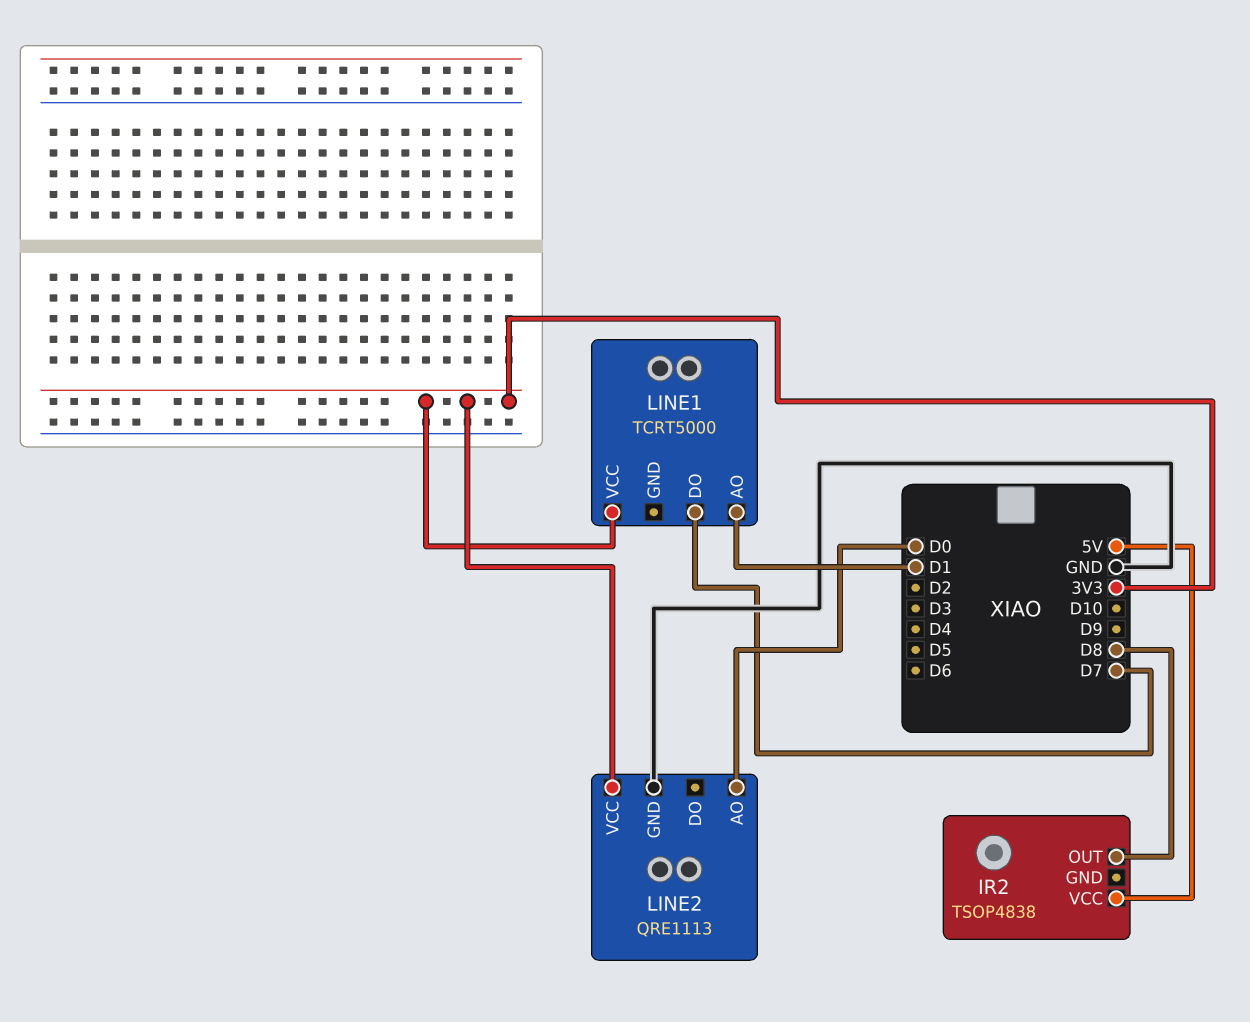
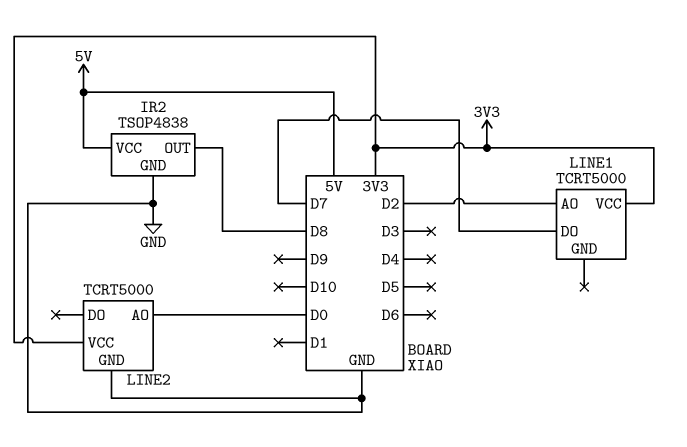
IR2 pin GND: none -> GND
LINE1 pin AO: D1 -> D2
LINE2: QRE1113 -> TCRT5000

